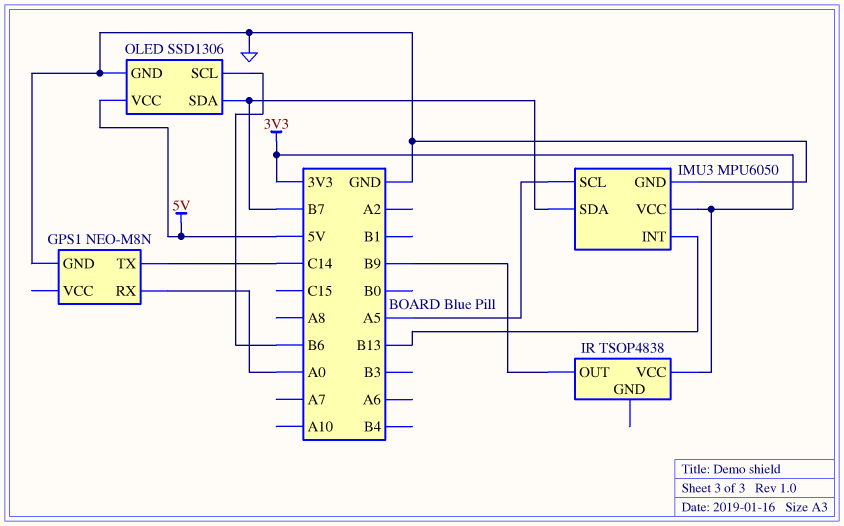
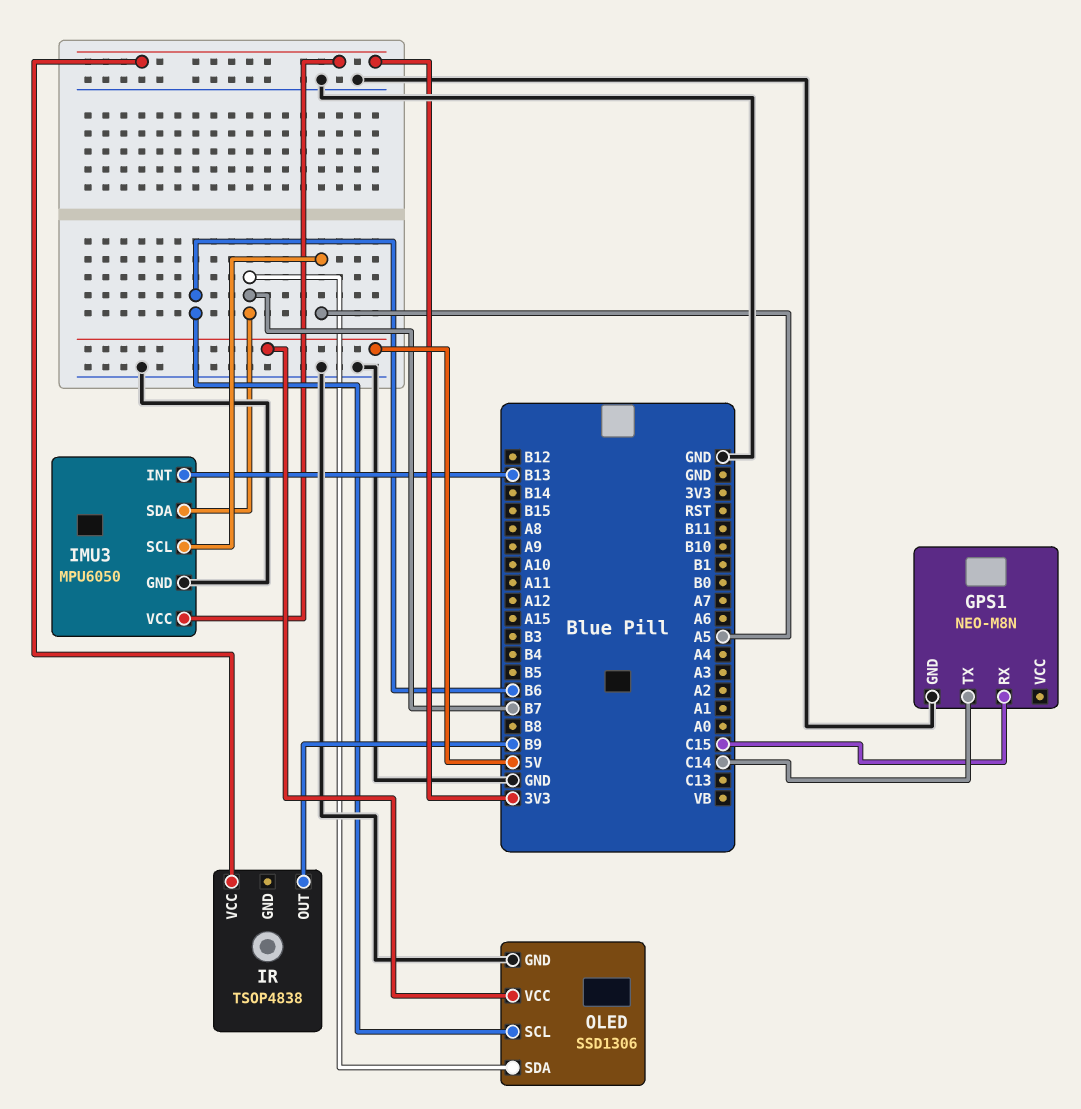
GPS1 pin RX: A0 -> C15

